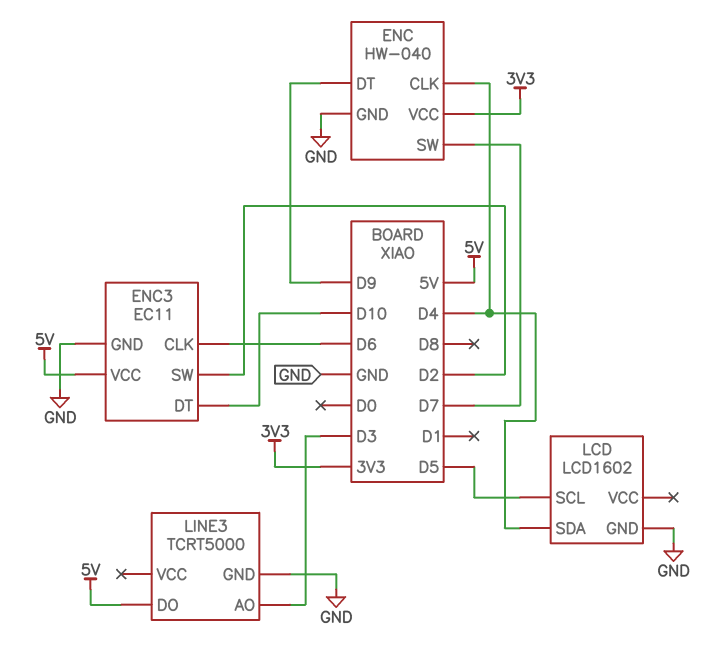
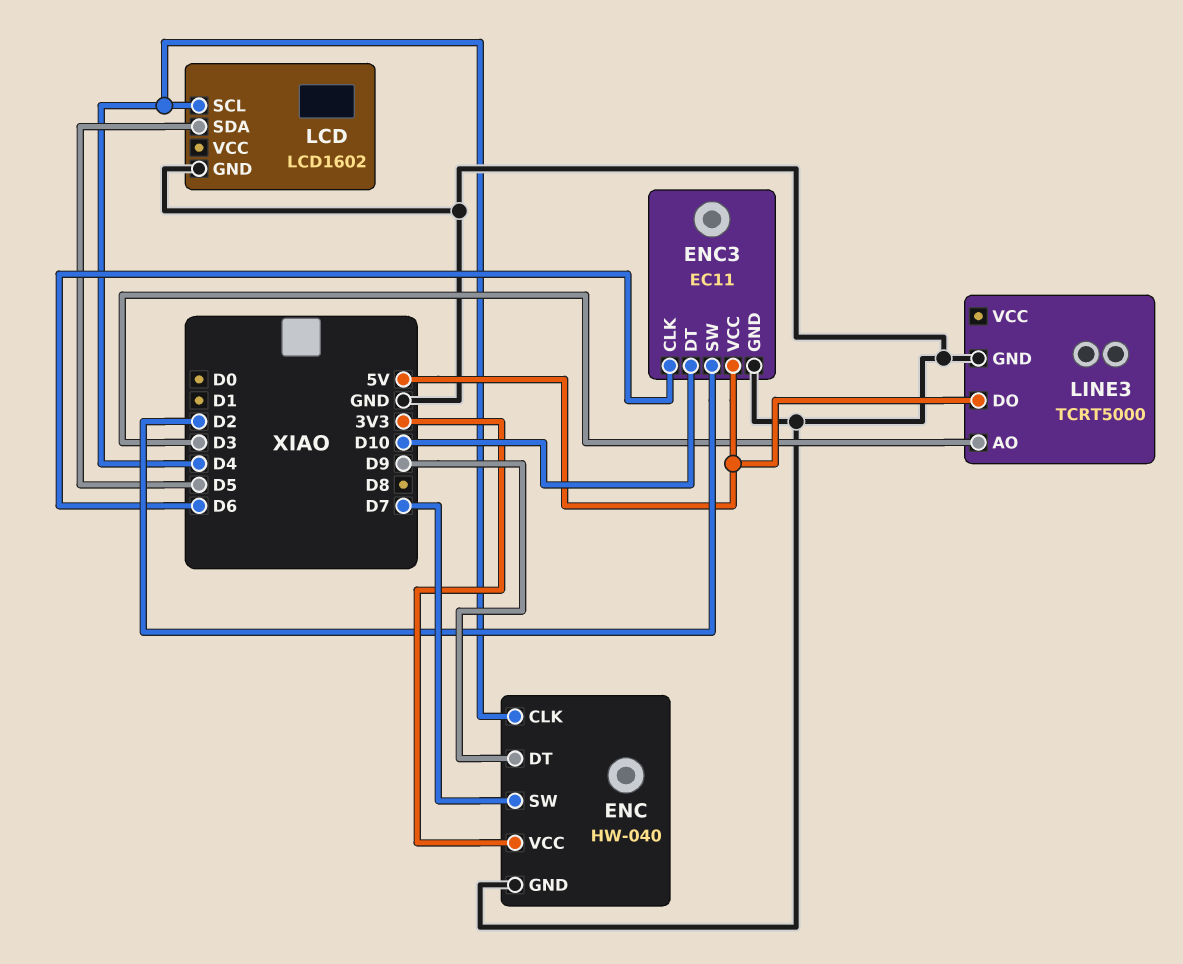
LCD pin SCL: D5 -> D4
LCD pin SDA: D4 -> D5

